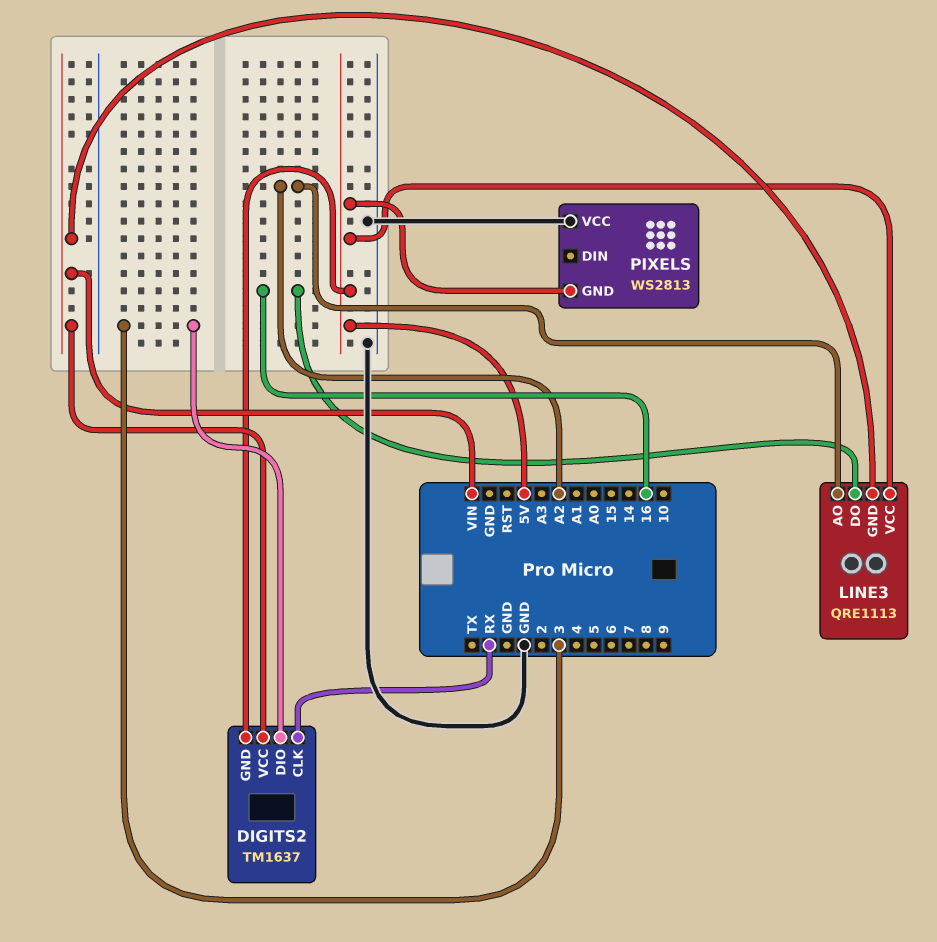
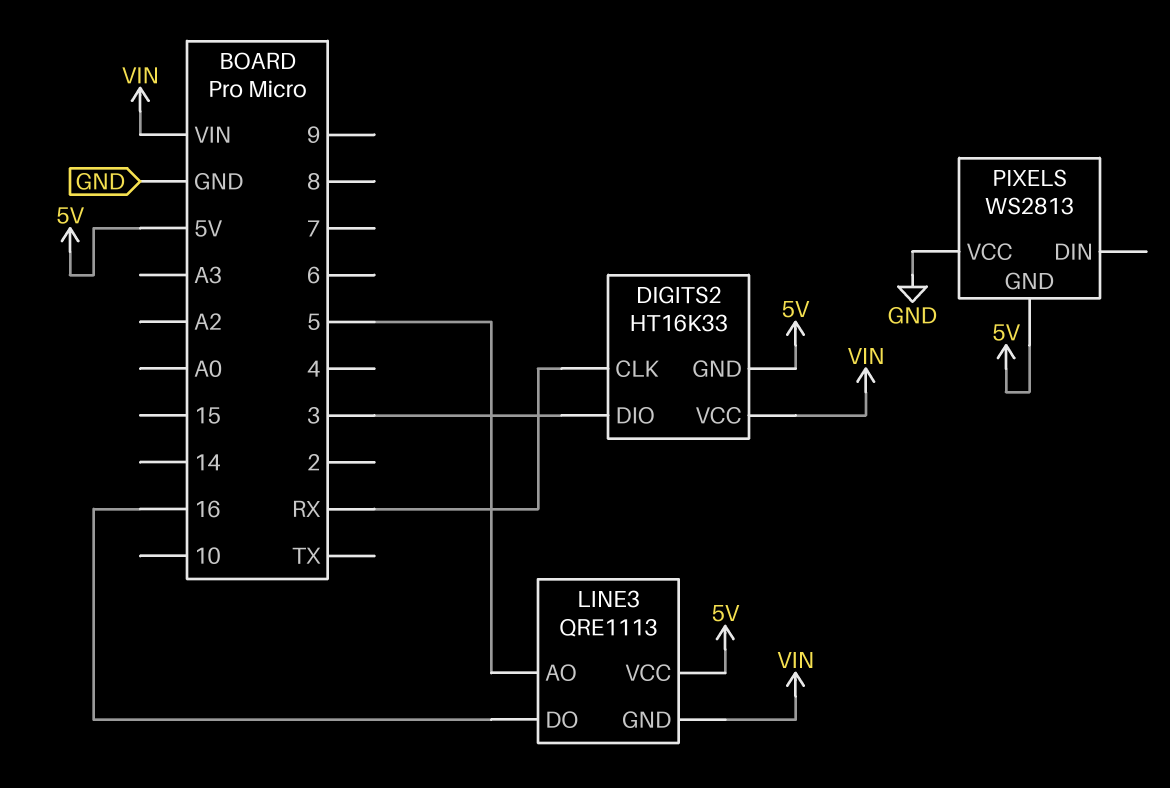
DIGITS2: TM1637 -> HT16K33
LINE3 pin AO: A2 -> 5

